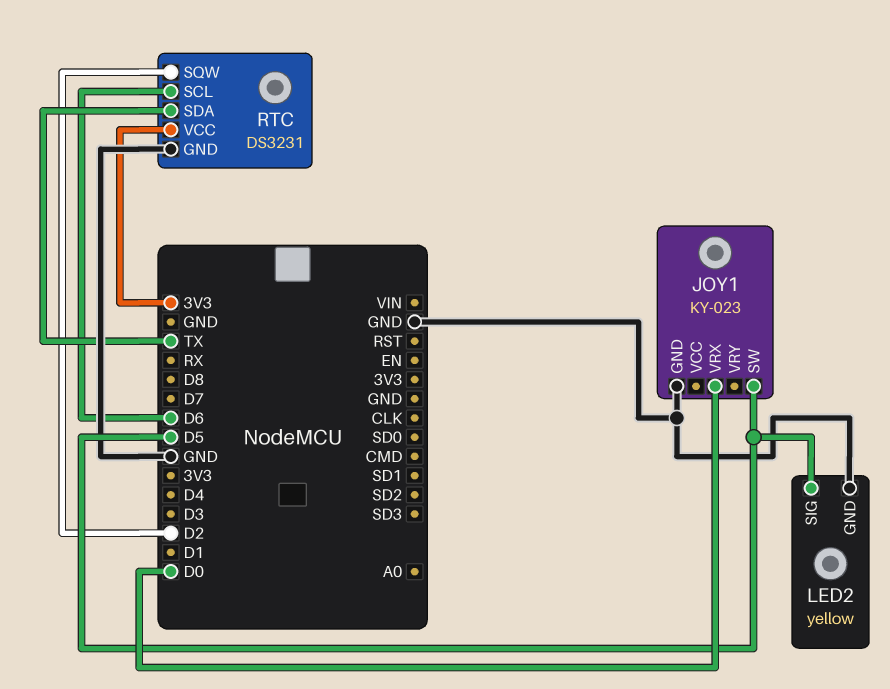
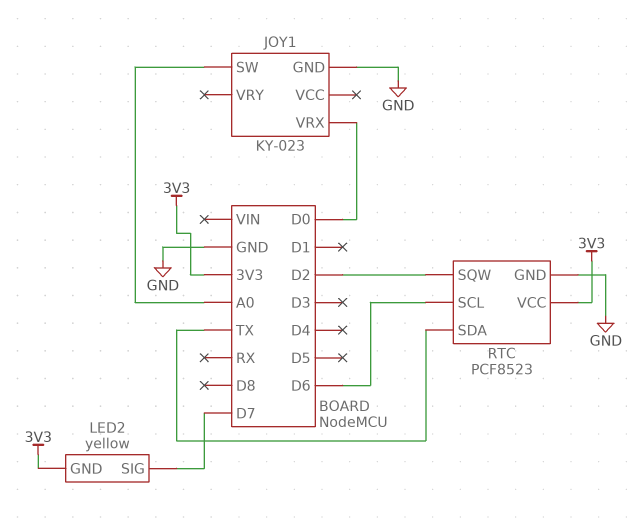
JOY1 pin SW: D5 -> A0
LED2 pin GND: GND -> 3V3
LED2 pin SIG: D5 -> D7
RTC: DS3231 -> PCF8523

